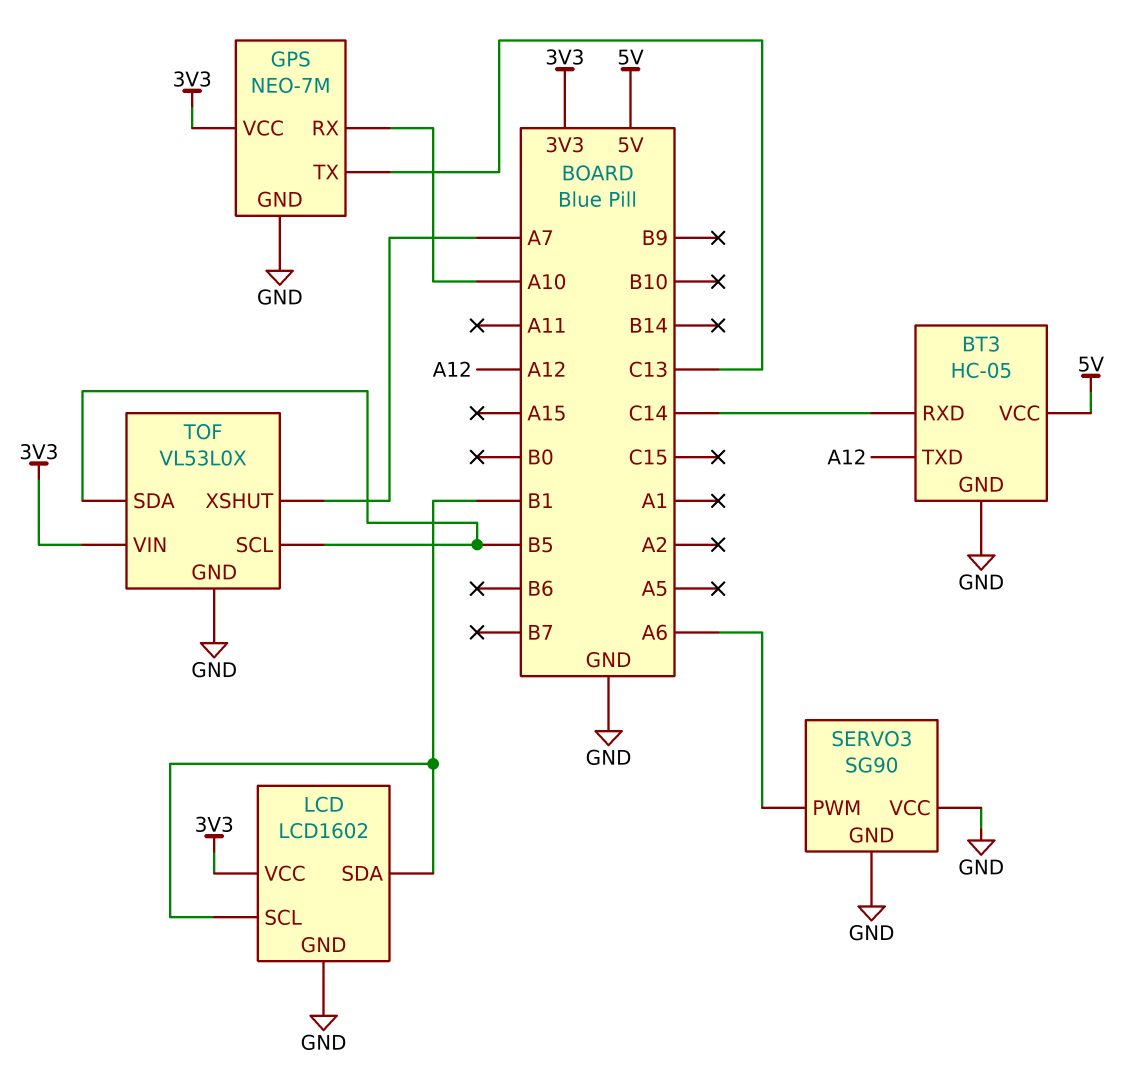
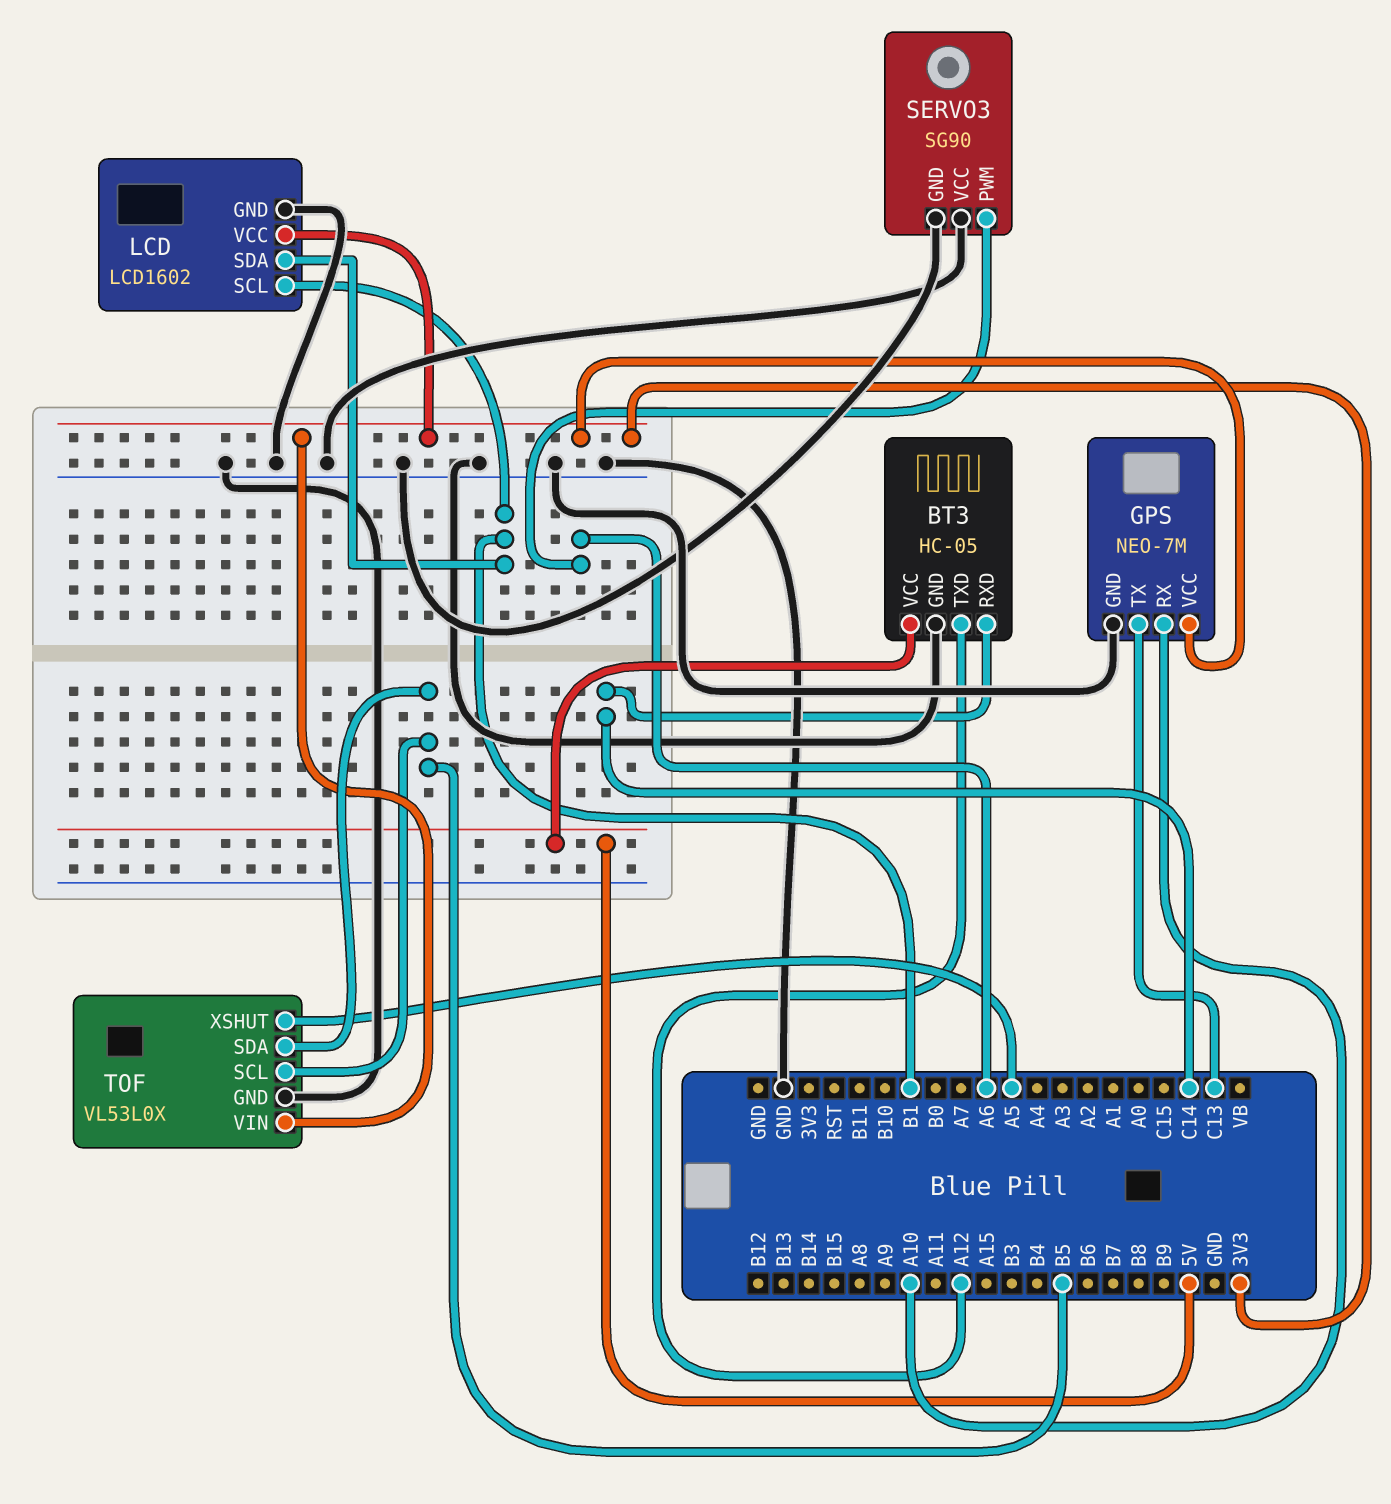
TOF pin XSHUT: A7 -> A5

